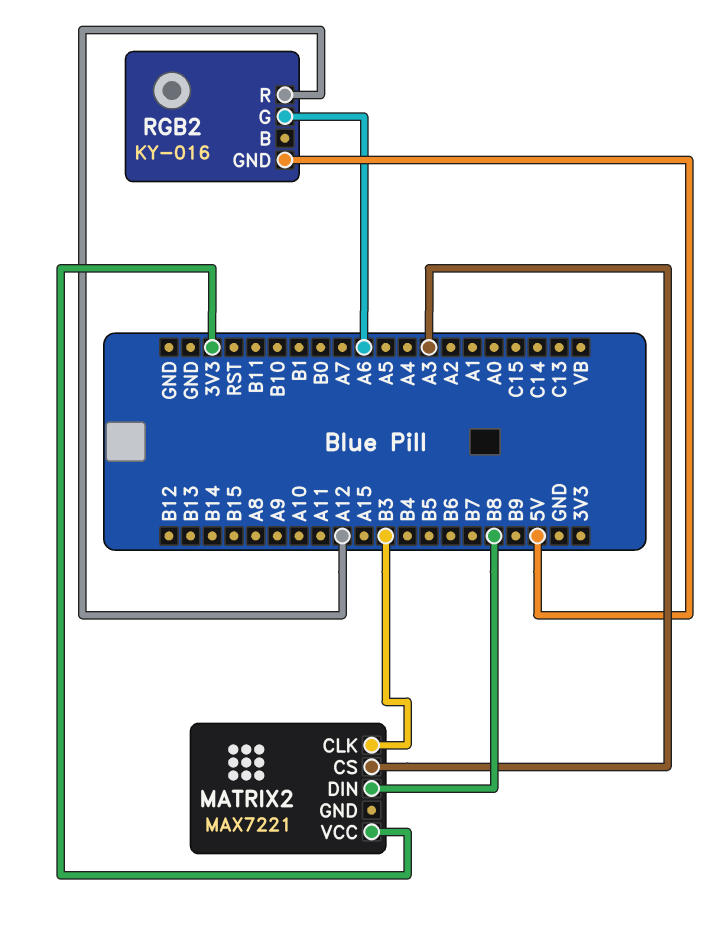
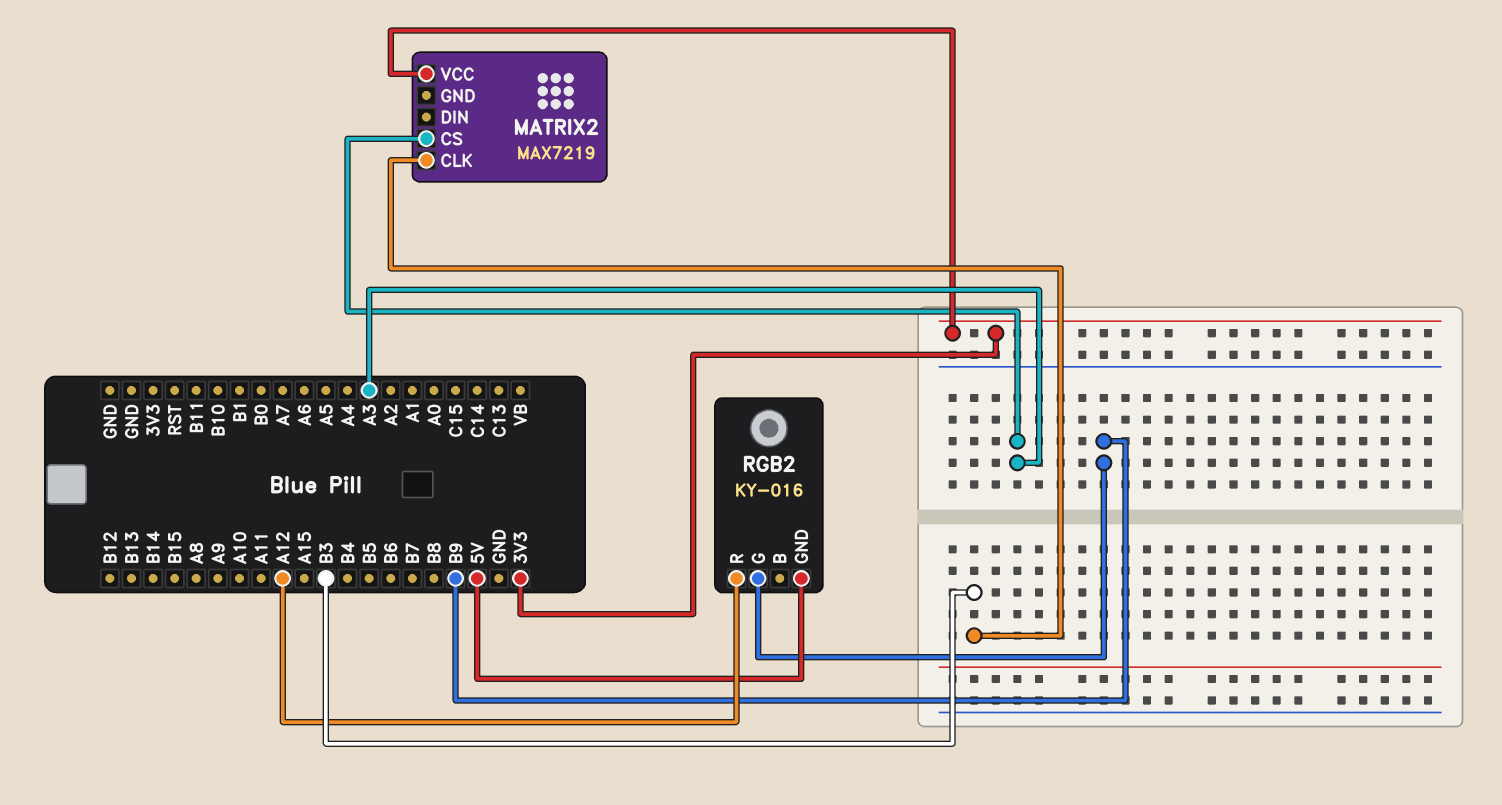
MATRIX2: MAX7221 -> MAX7219
MATRIX2 pin DIN: B8 -> none
RGB2 pin G: A6 -> B9

